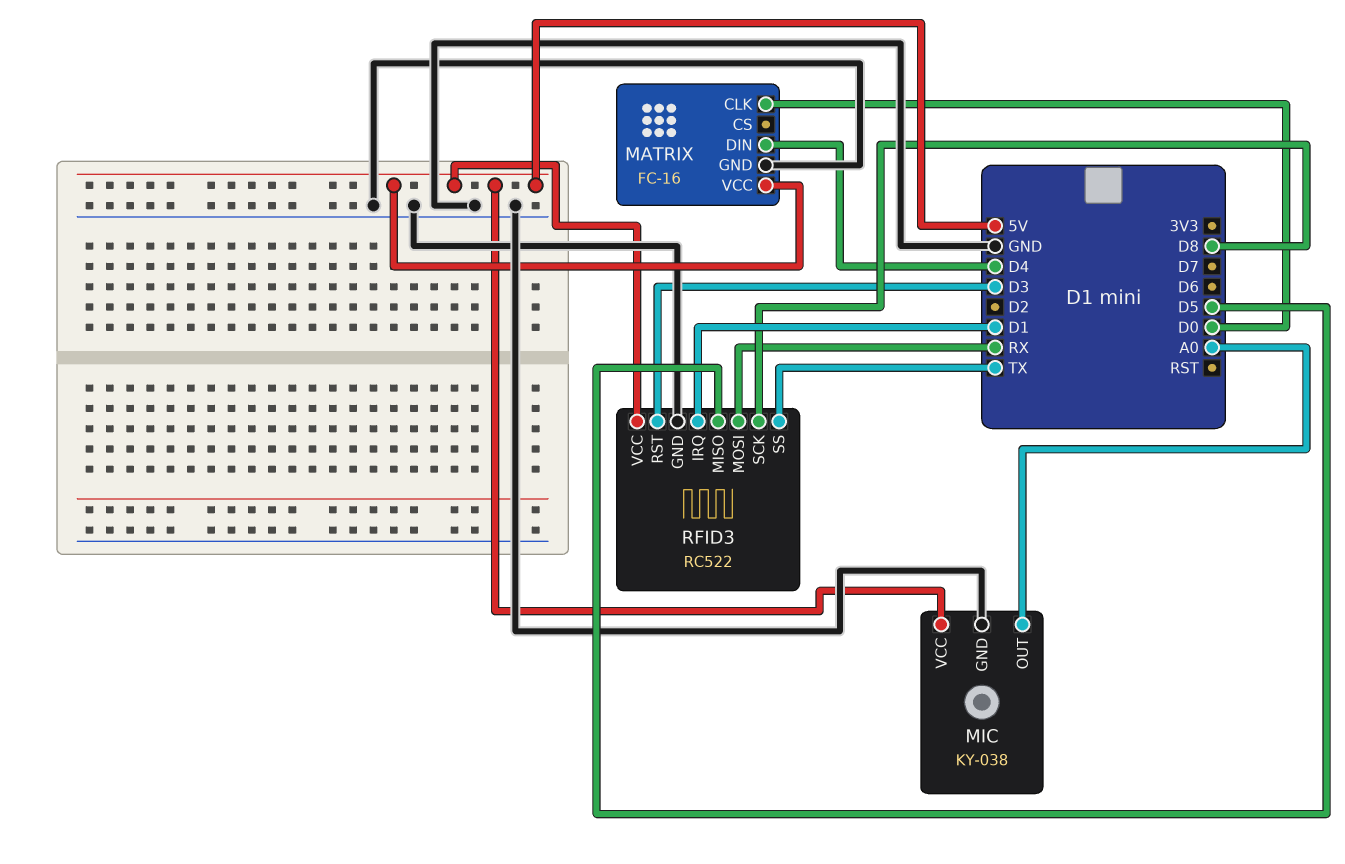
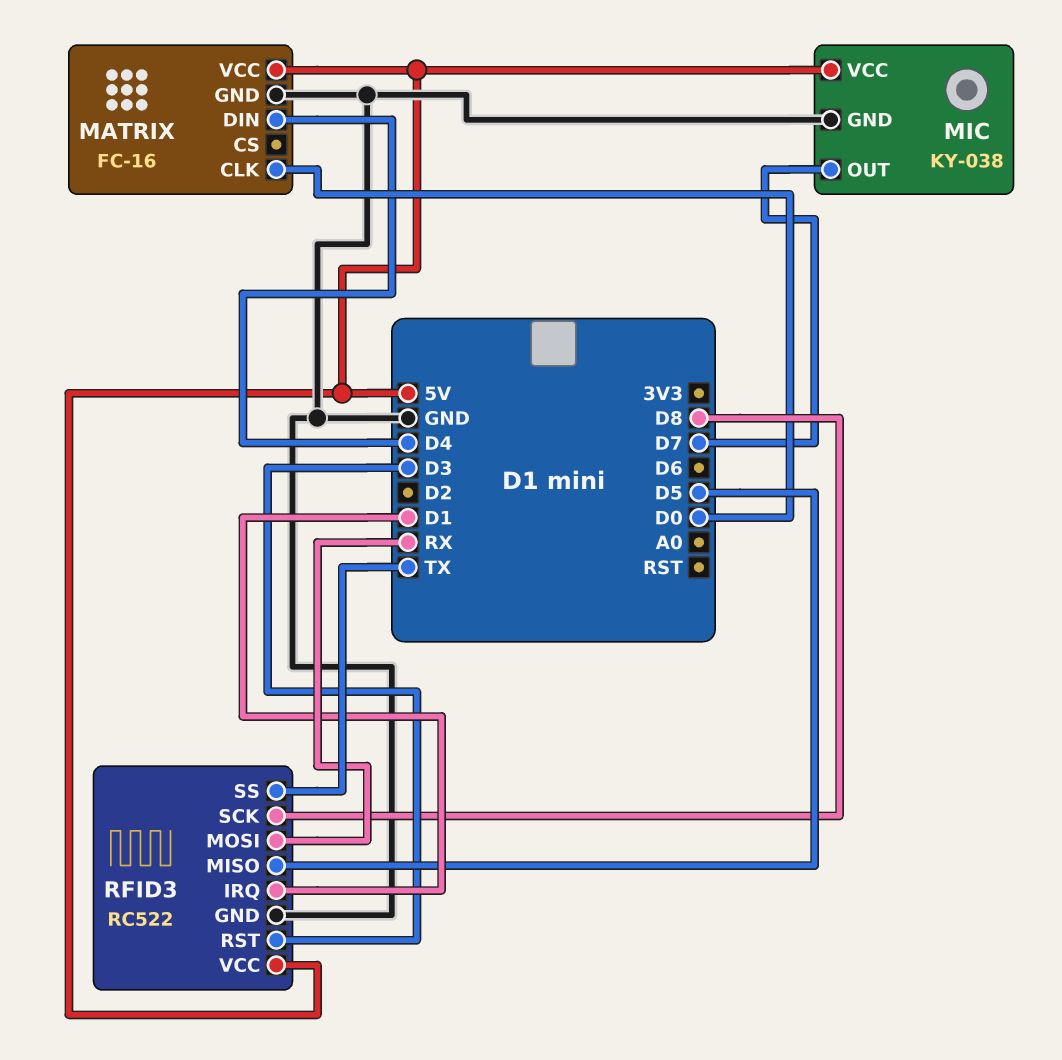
MIC pin OUT: A0 -> D7

